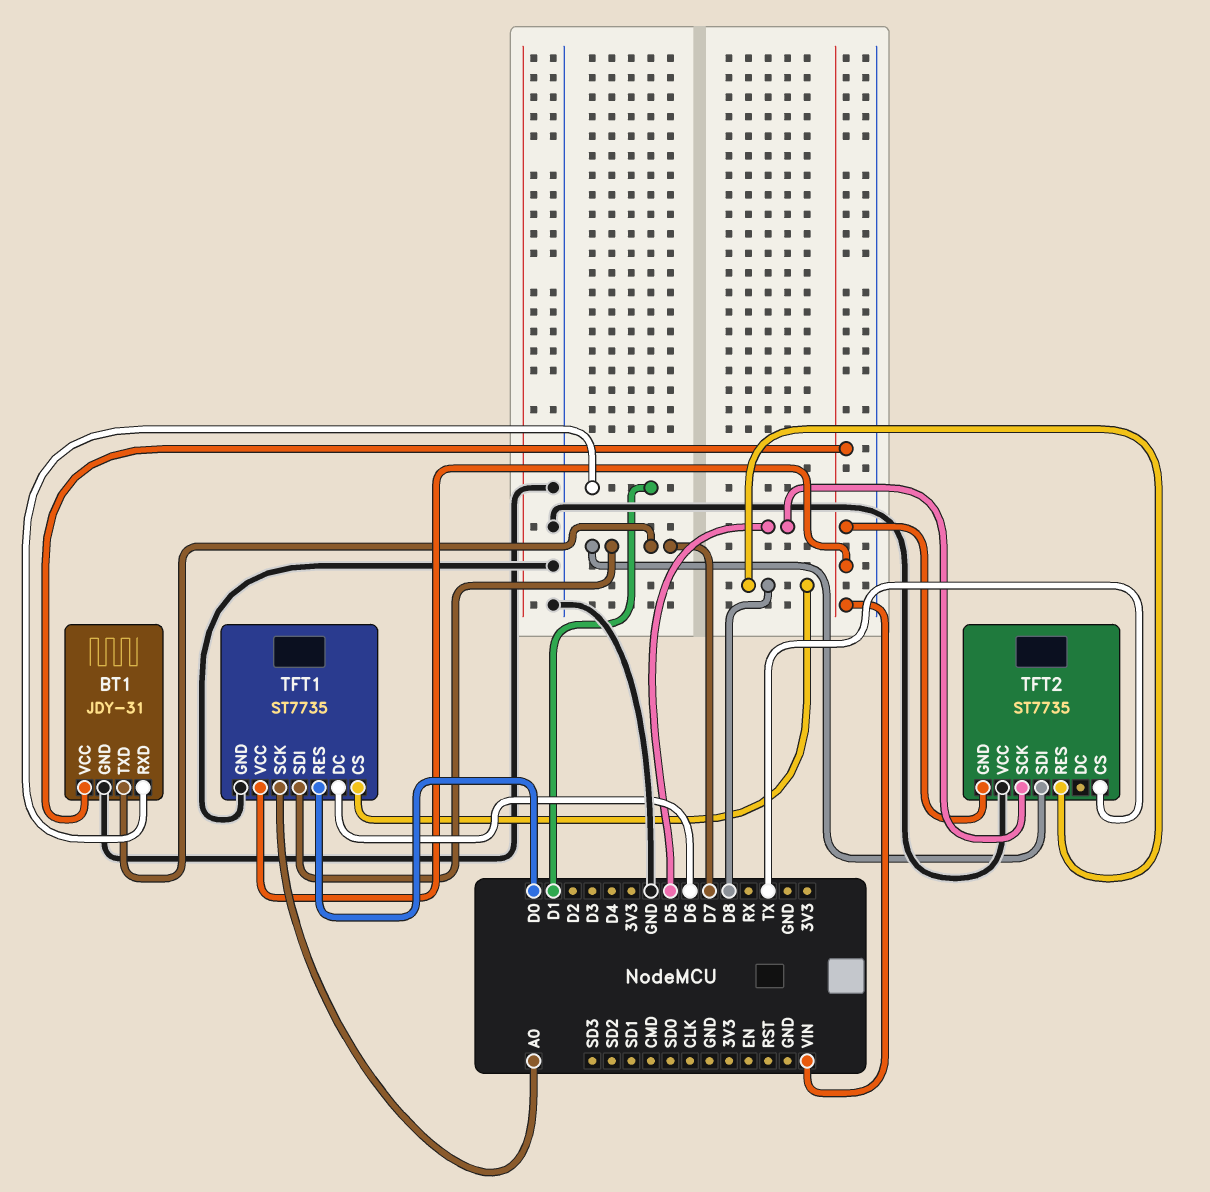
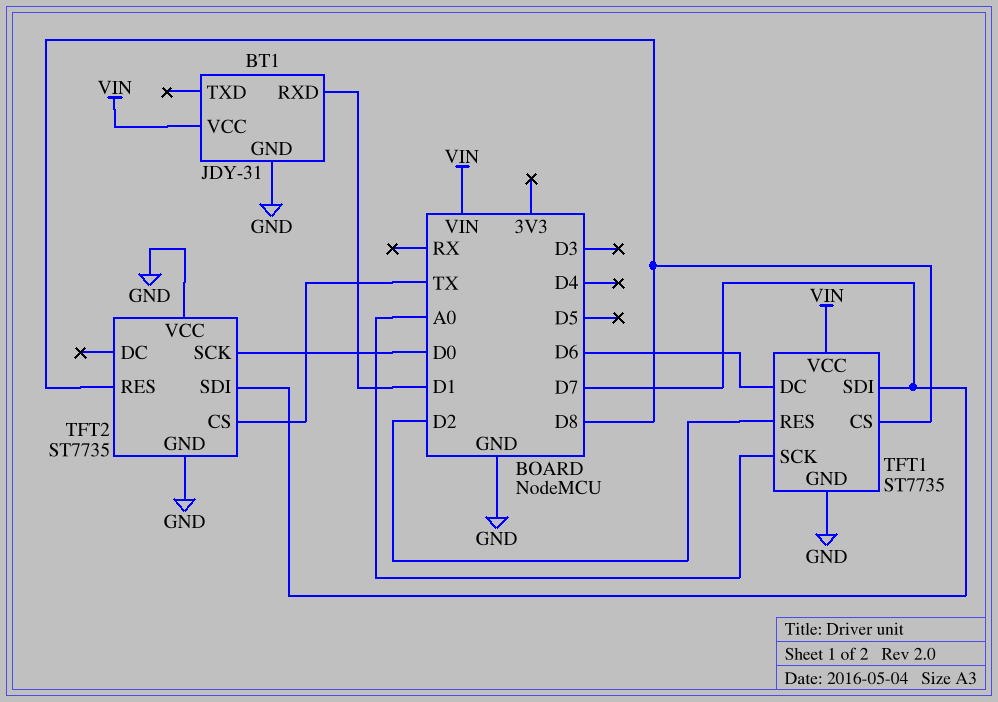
BT1 pin TXD: D7 -> none
TFT1 pin RES: D0 -> D2
TFT2 pin GND: VIN -> GND
TFT2 pin SCK: D5 -> D0

